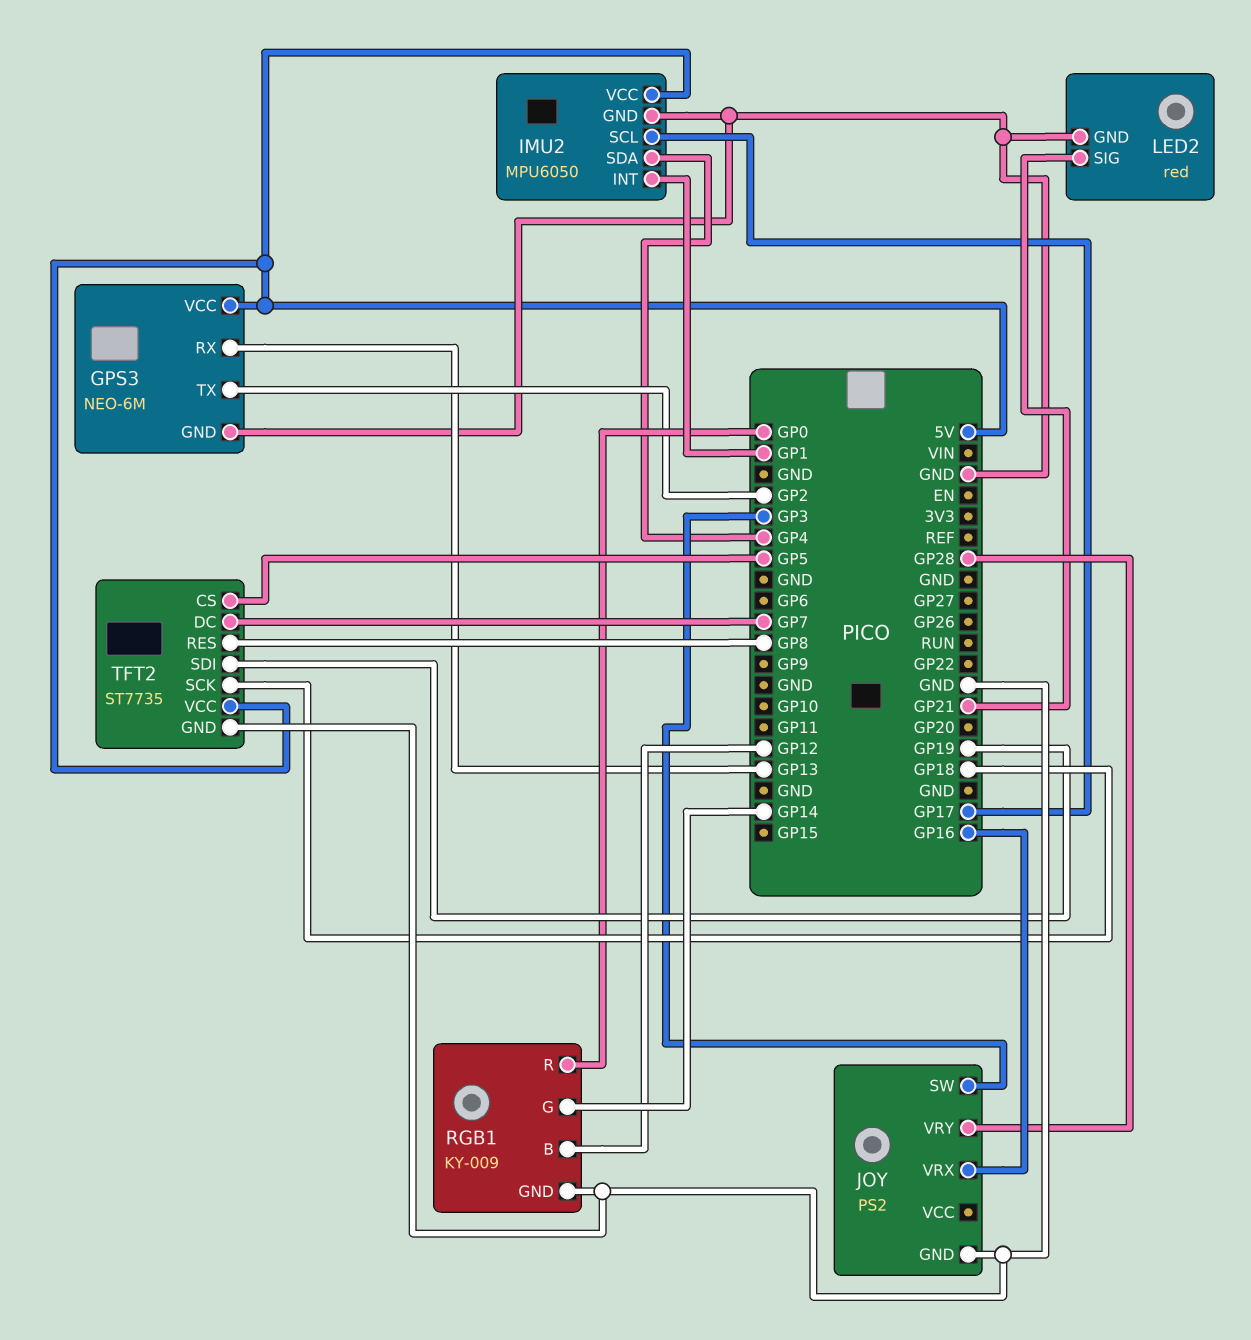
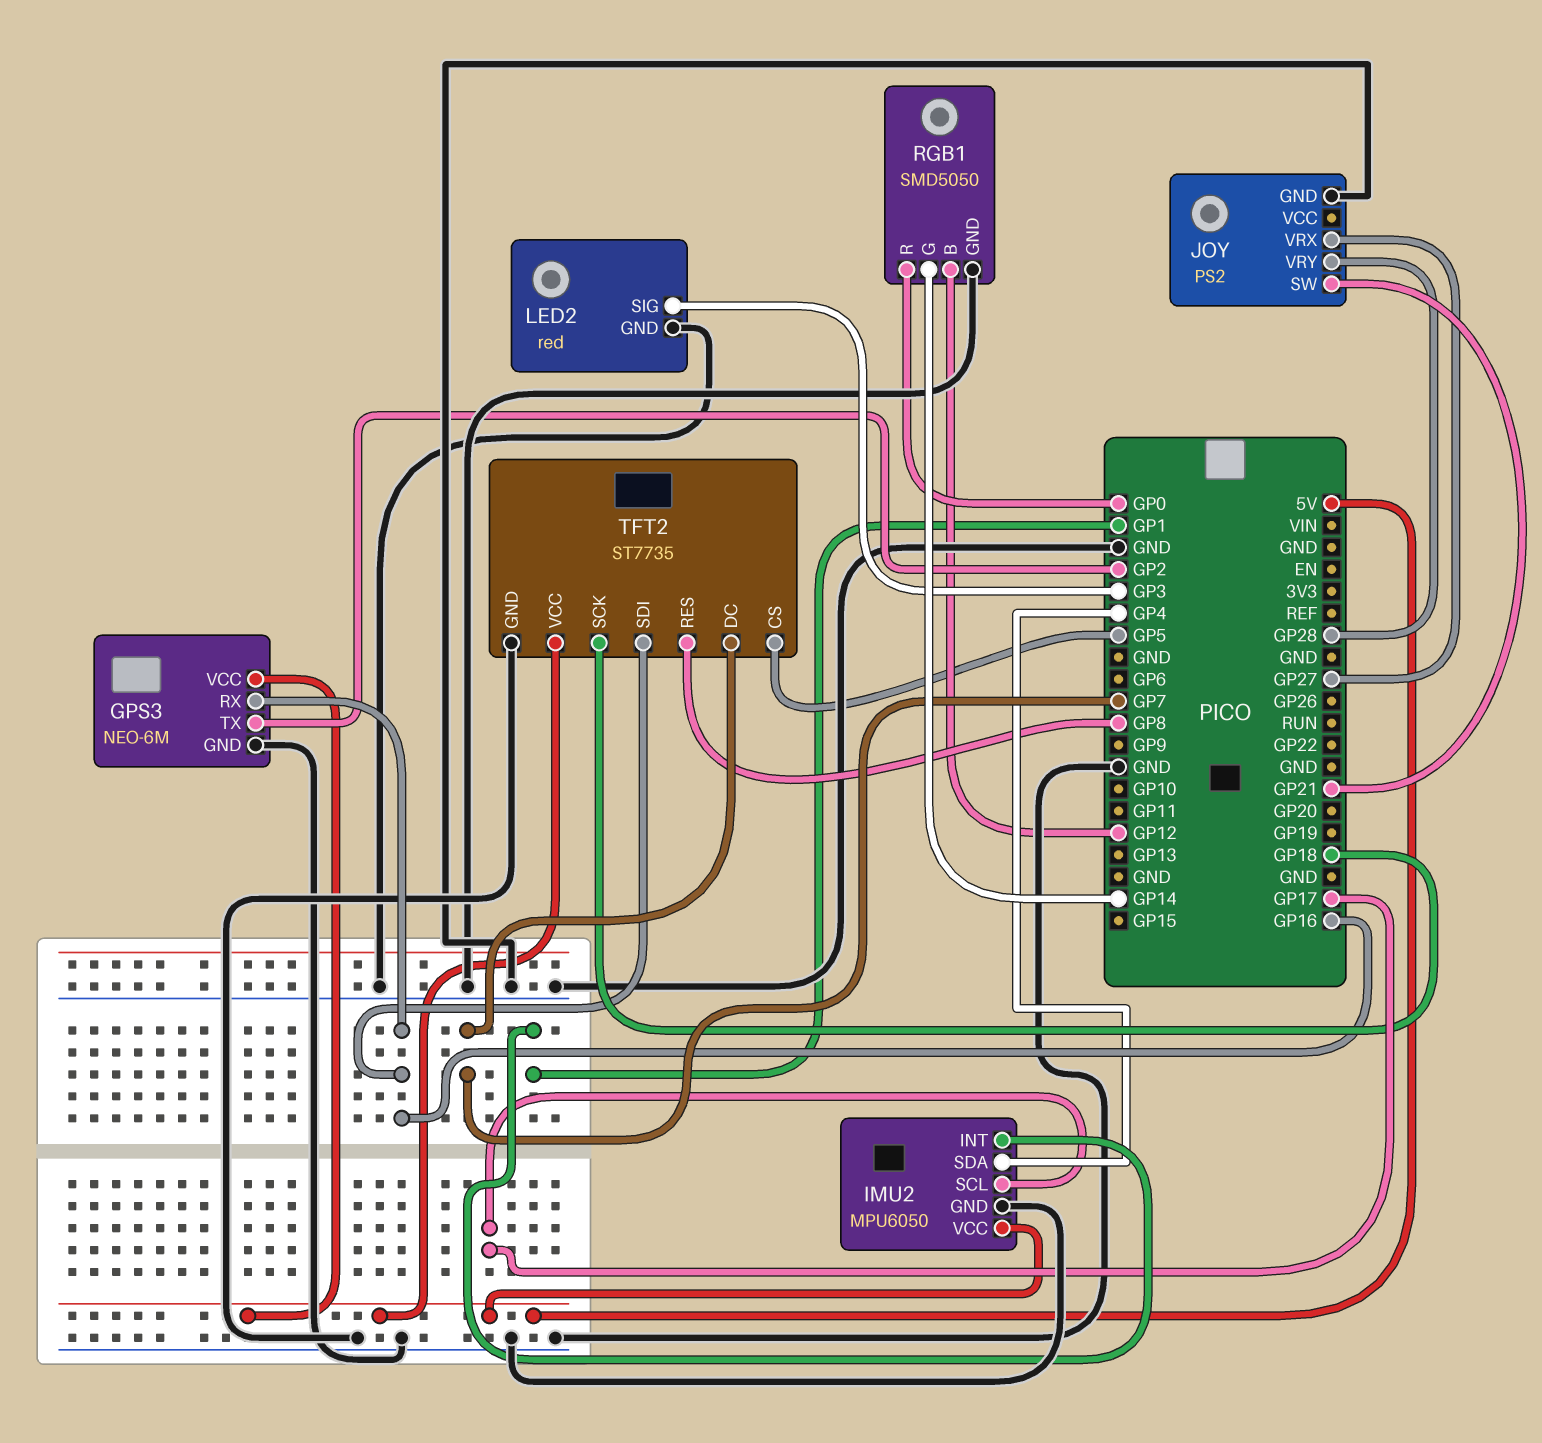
GPS3 pin RX: GP13 -> GP16
JOY pin SW: GP3 -> GP21
JOY pin VRX: GP16 -> GP27
LED2 pin SIG: GP21 -> GP3
RGB1: KY-009 -> SMD5050
TFT2 pin SDI: GP19 -> GP16

